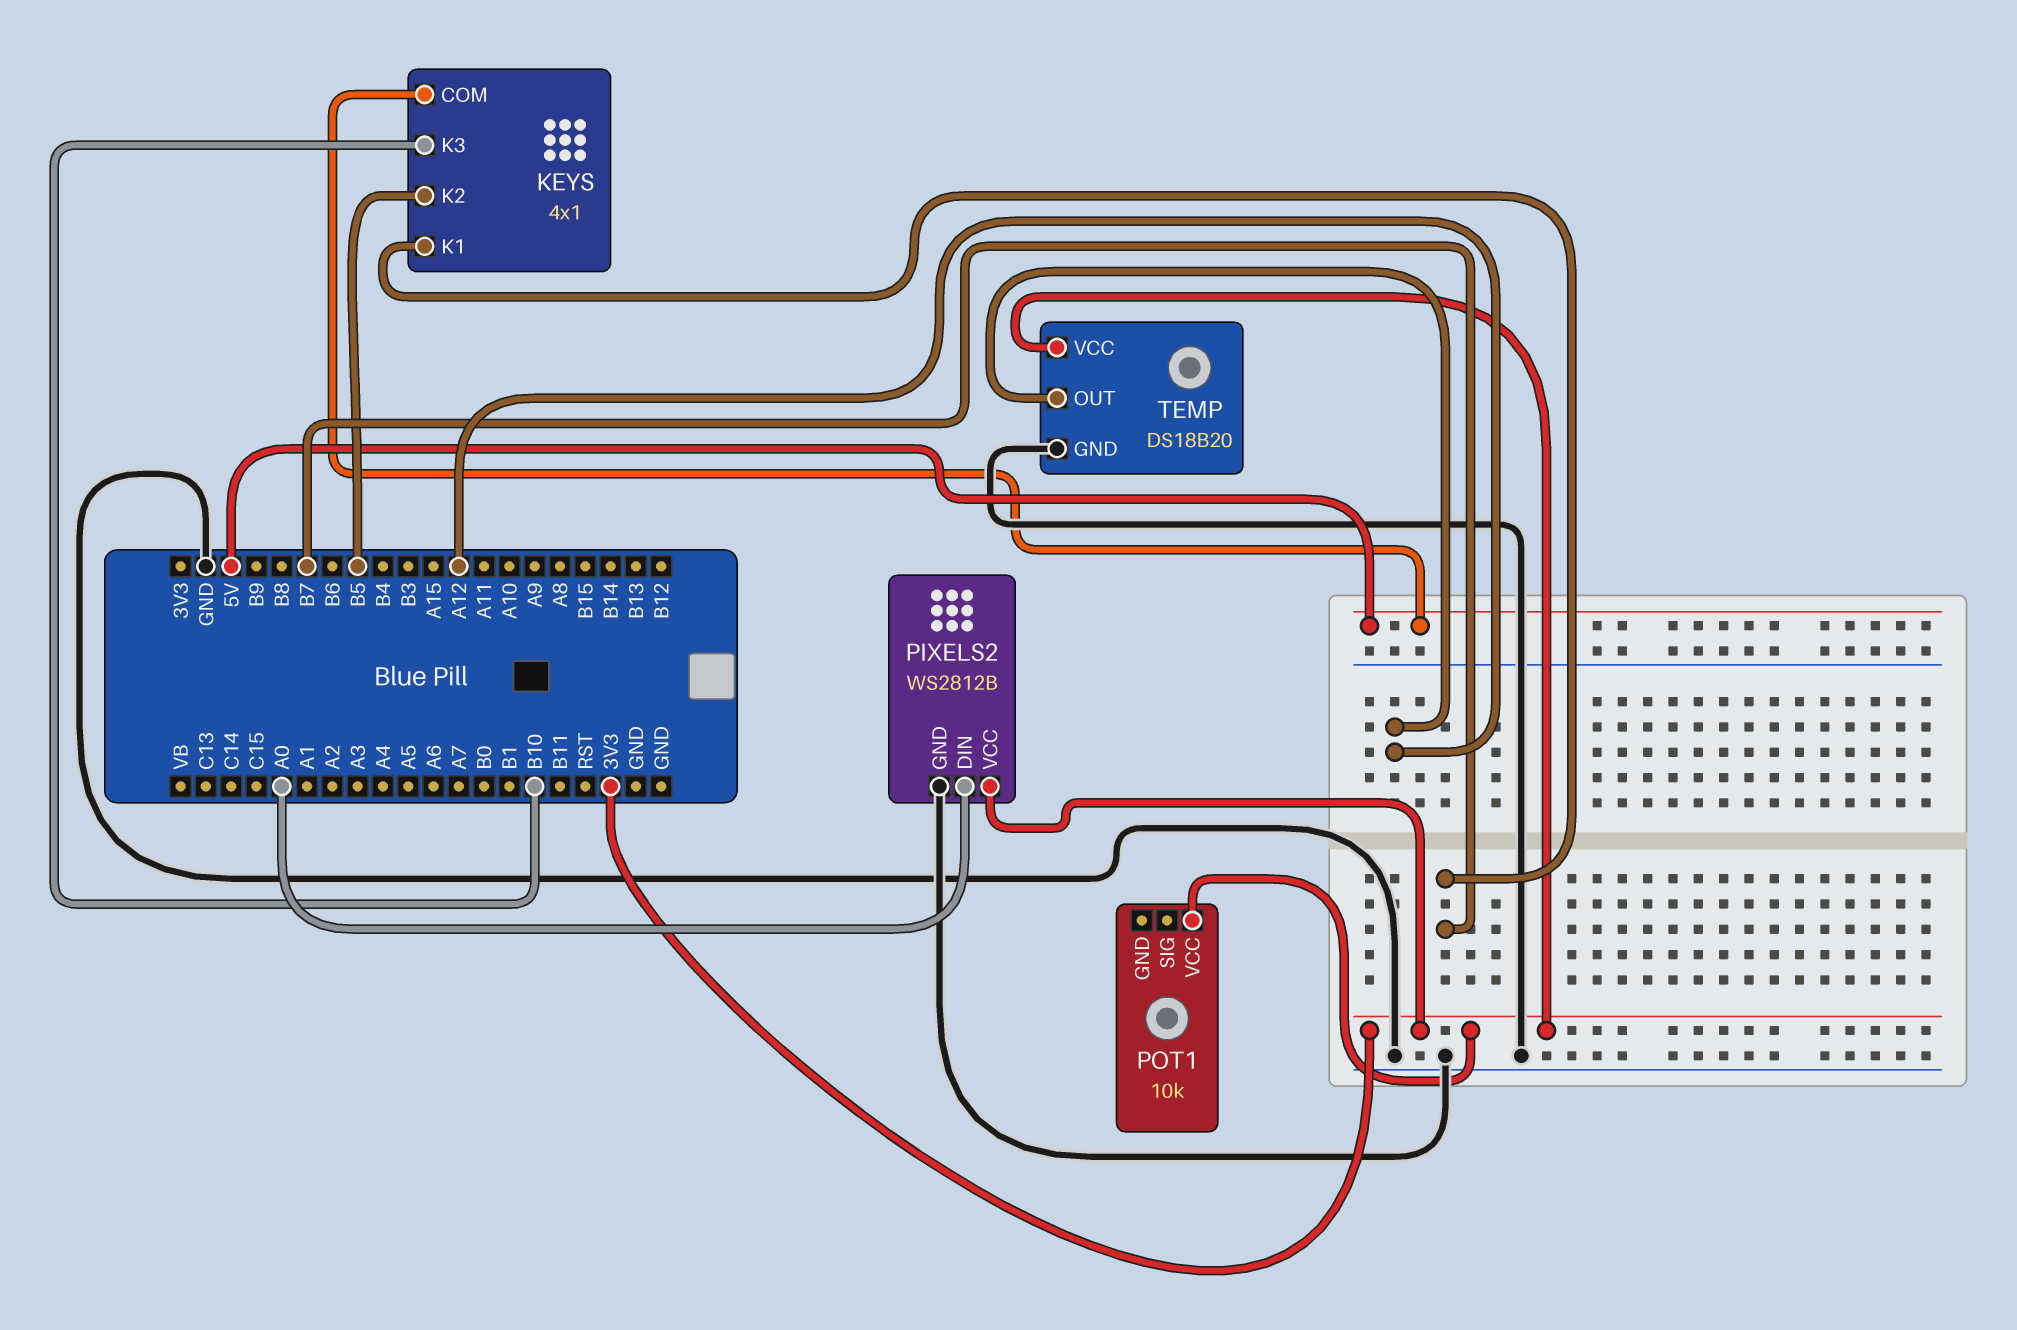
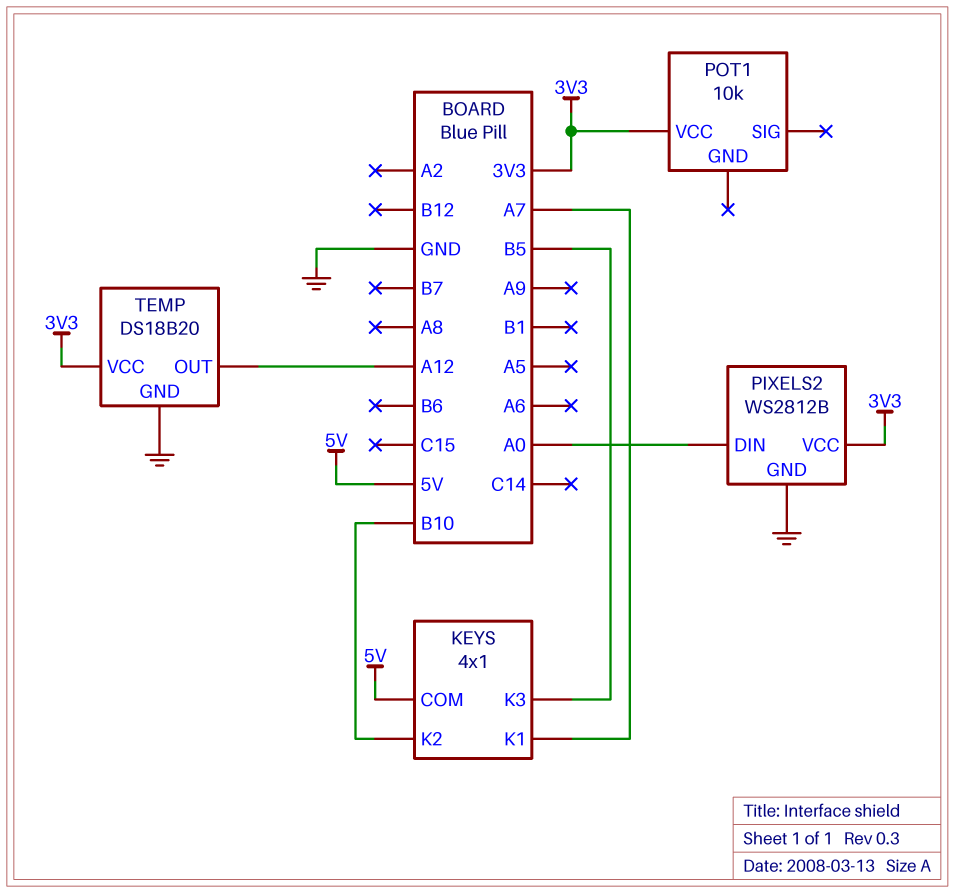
KEYS pin K1: B7 -> A7
KEYS pin K2: B5 -> B10
KEYS pin K3: B10 -> B5

